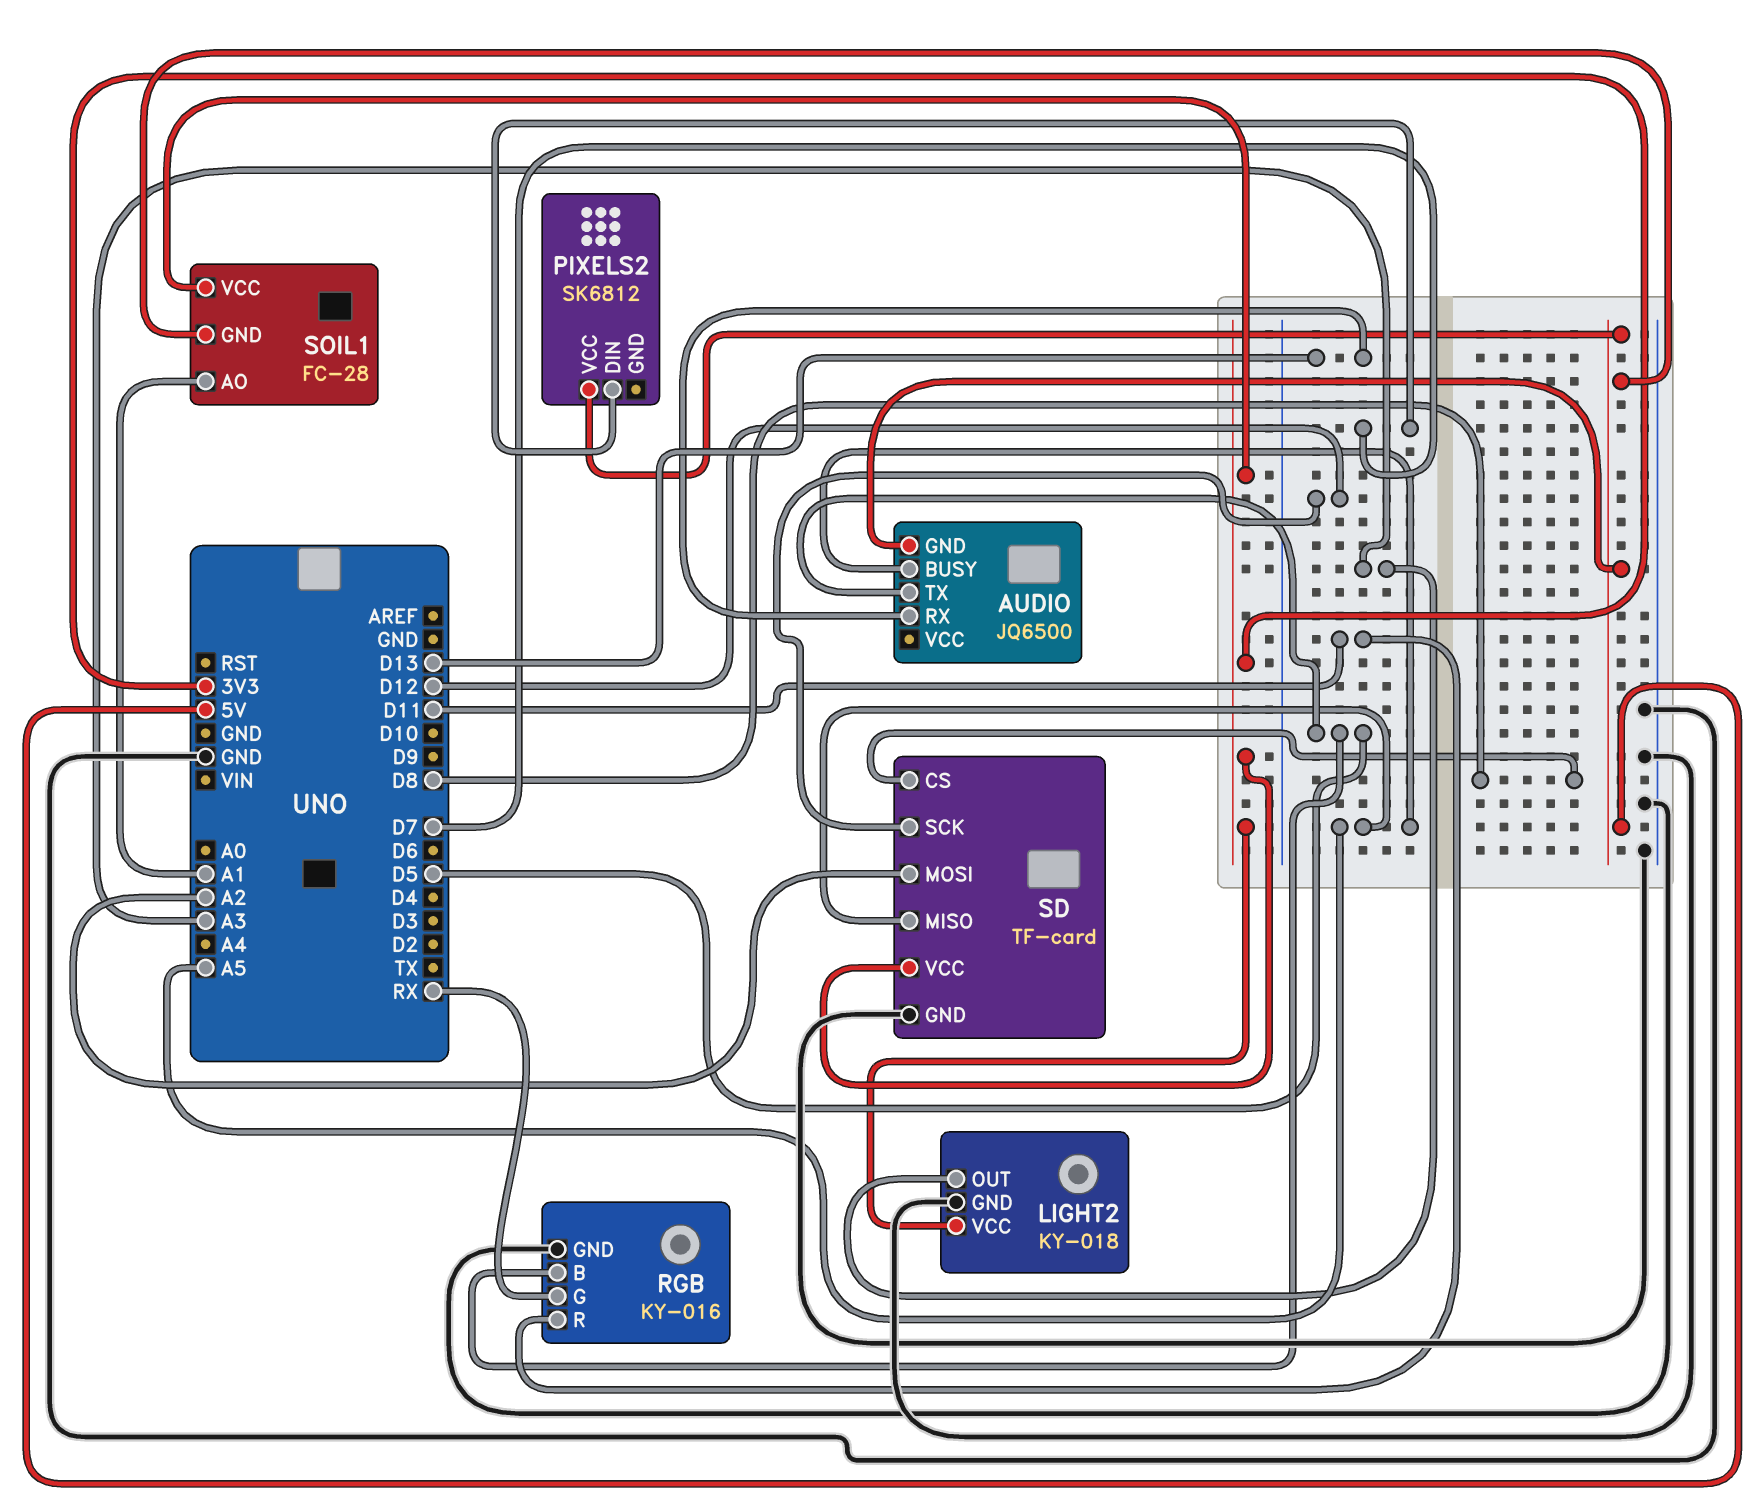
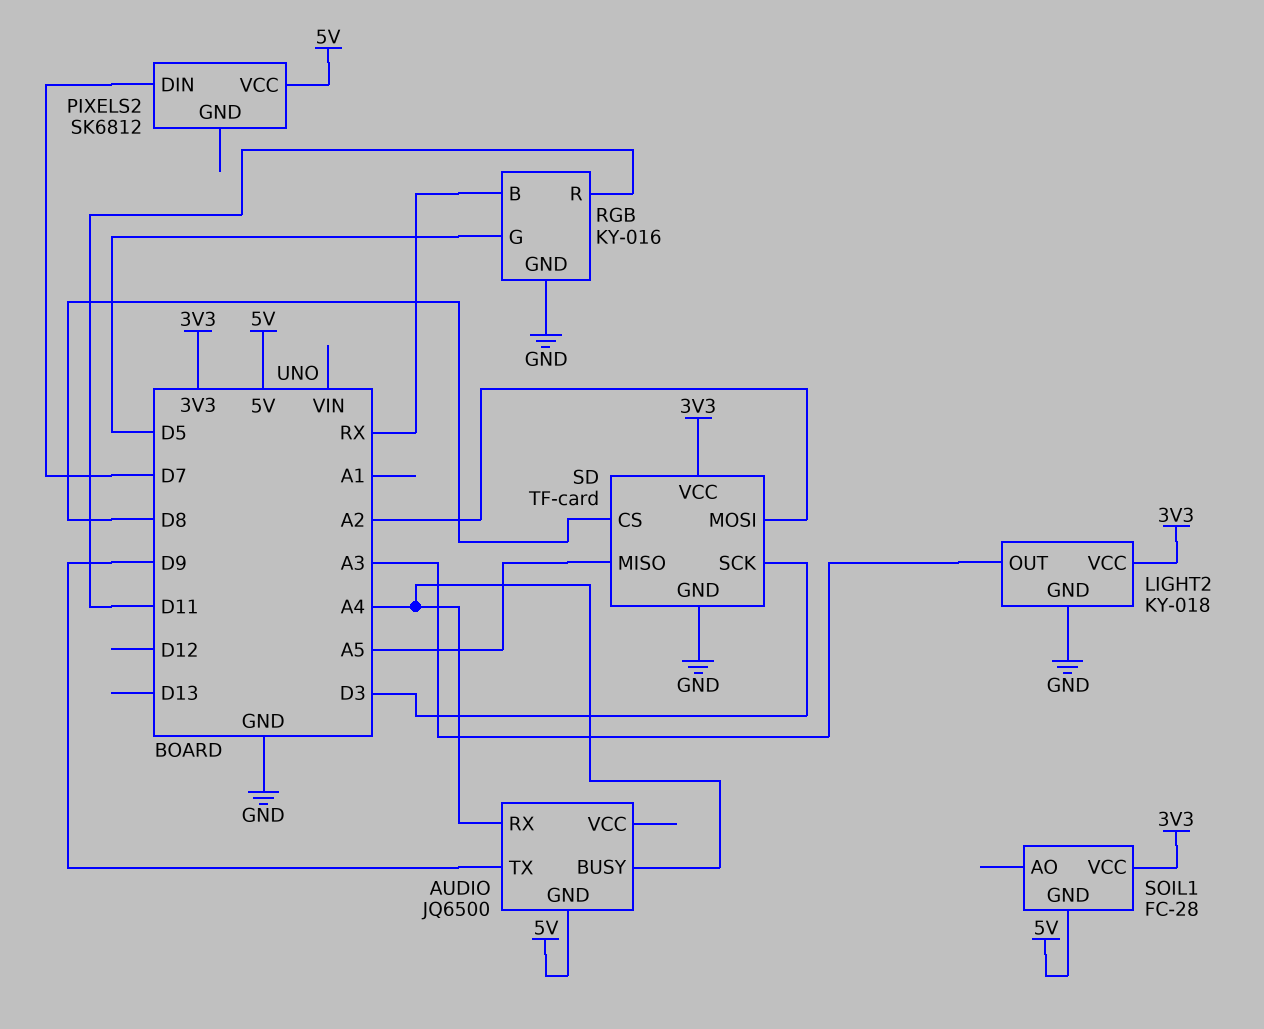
AUDIO pin BUSY: A5 -> A4
AUDIO pin RX: D13 -> A4
AUDIO pin TX: D5 -> D9
RGB pin B: D5 -> RX
RGB pin G: RX -> D5
SD pin SCK: D12 -> D3
SOIL1 pin AO: A1 -> none

